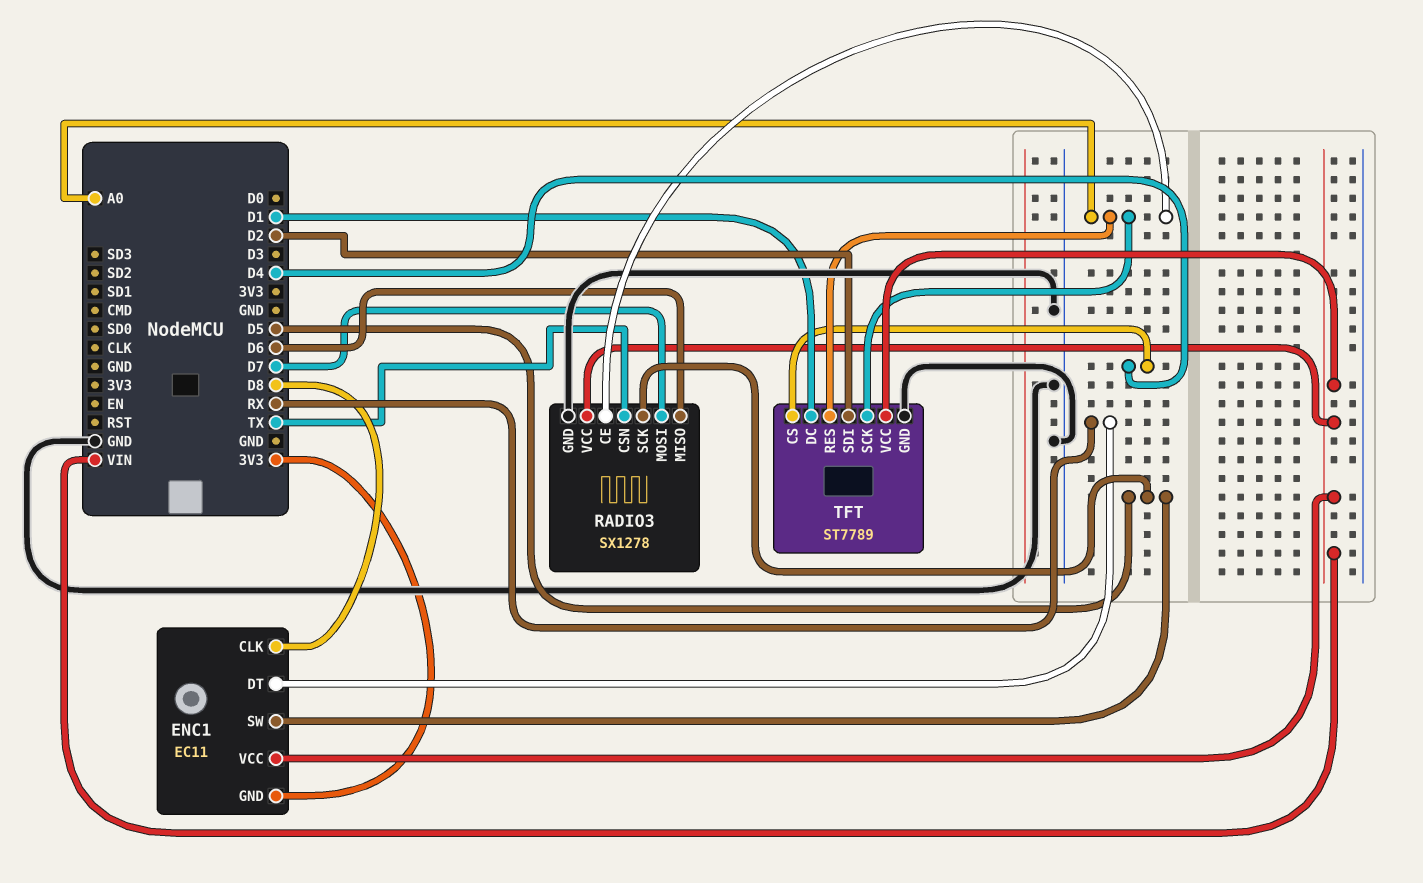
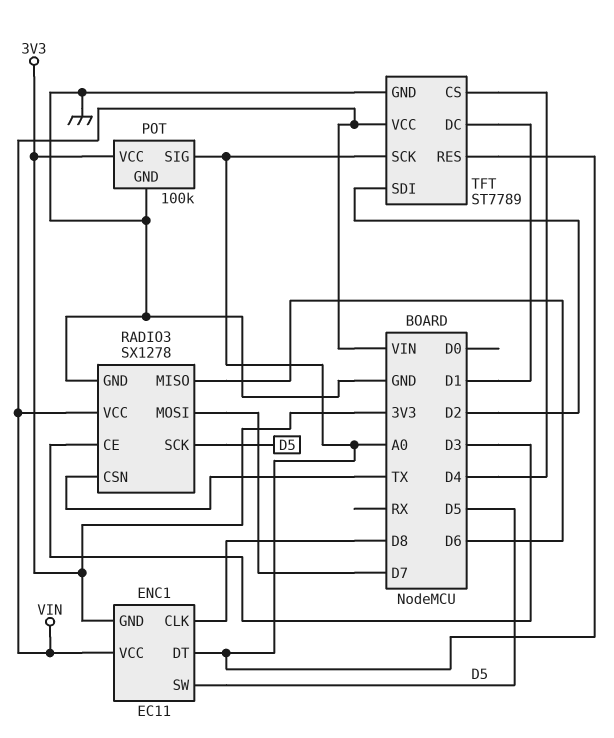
ENC1 pin DT: RX -> A0
POT: none -> 100k
POT pin GND: none -> GND
POT pin SIG: none -> A0
POT pin VCC: none -> 3V3
RADIO3 pin CE: A0 -> D3

